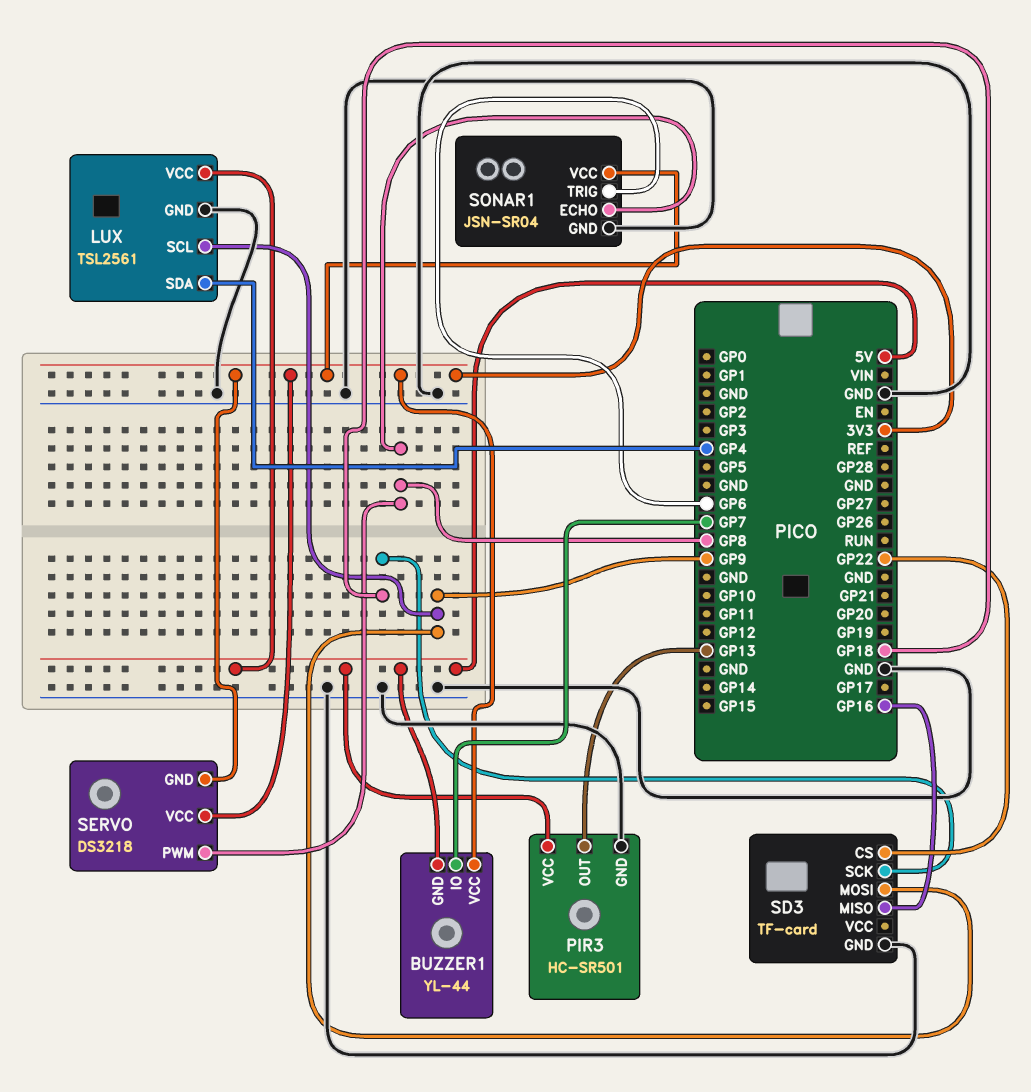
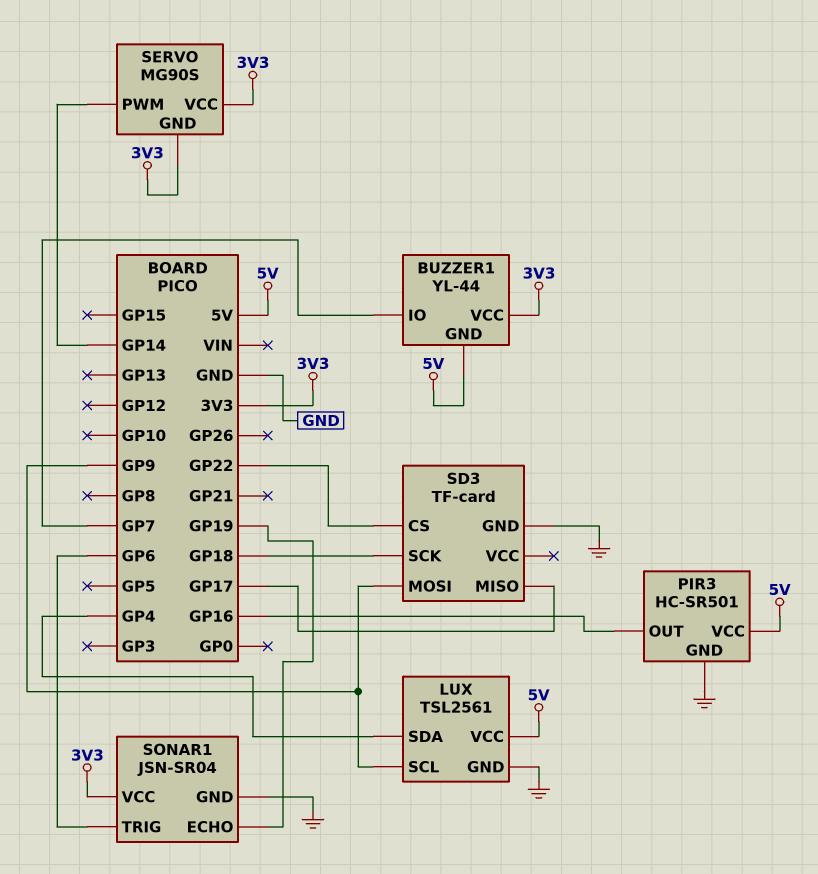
PIR3 pin OUT: GP13 -> GP16
SD3 pin MISO: GP16 -> GP17
SERVO: DS3218 -> MG90S
SERVO pin PWM: GP8 -> GP14
SONAR1 pin ECHO: GP8 -> GP19

